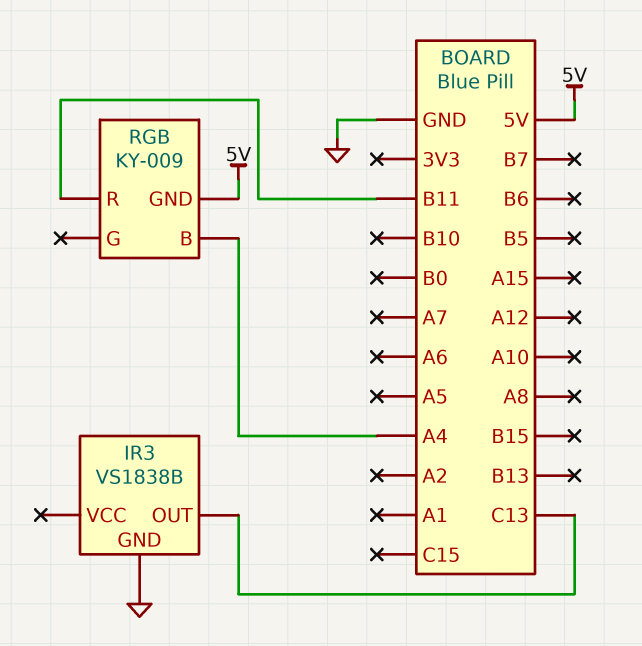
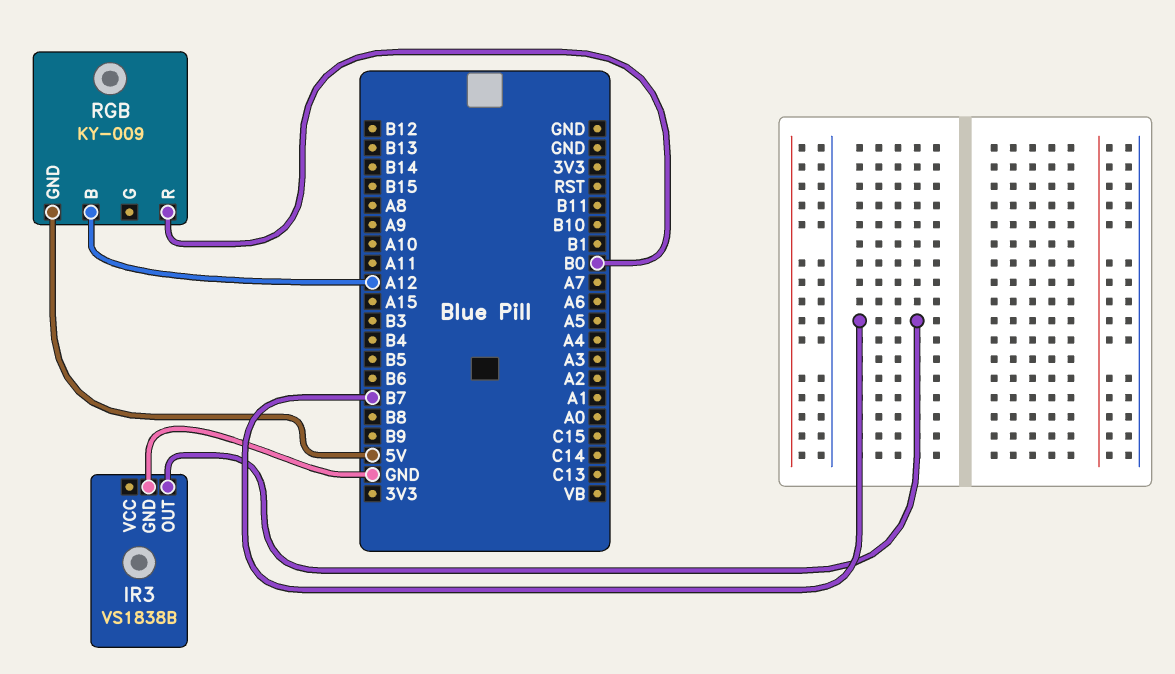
IR3 pin OUT: C13 -> B7
RGB pin B: A4 -> A12
RGB pin R: B11 -> B0

